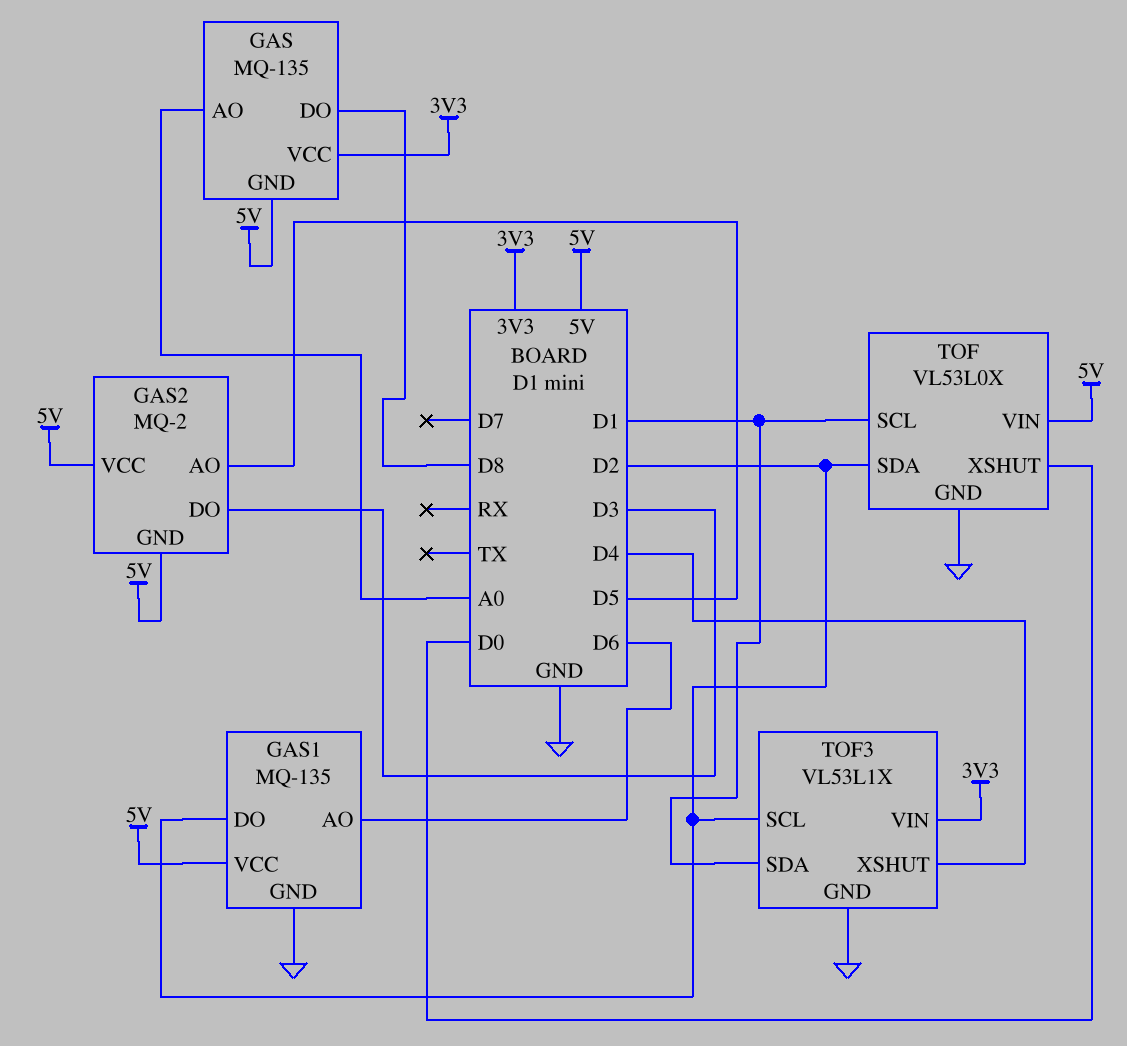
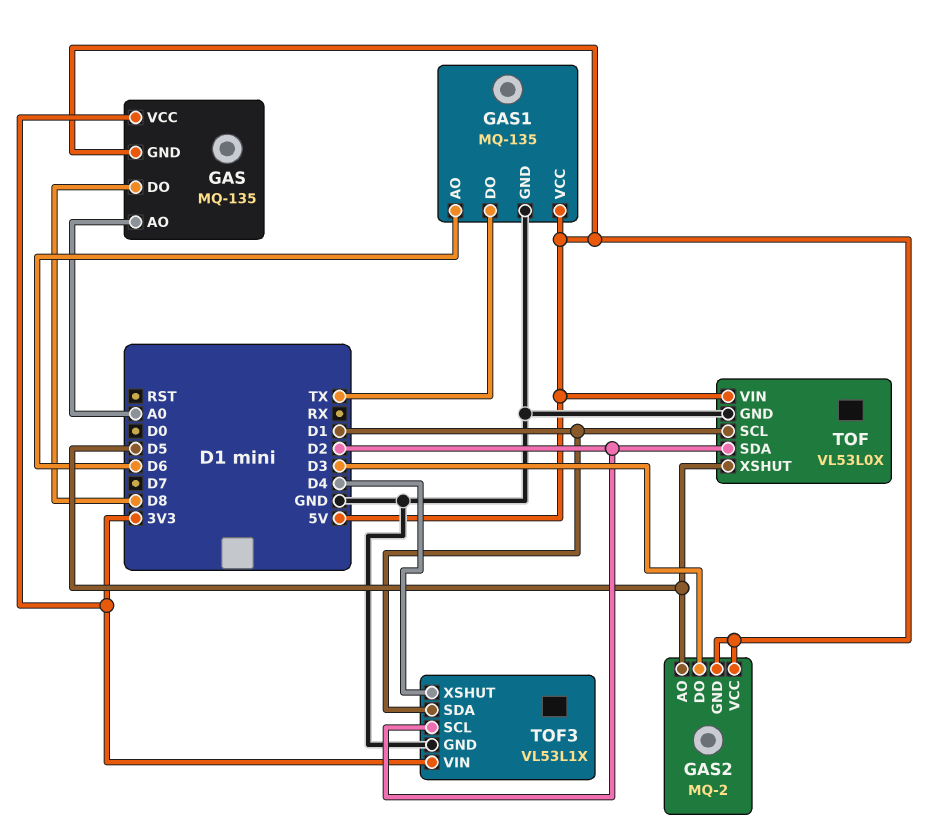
GAS1 pin DO: D2 -> TX
TOF pin XSHUT: D0 -> D5

